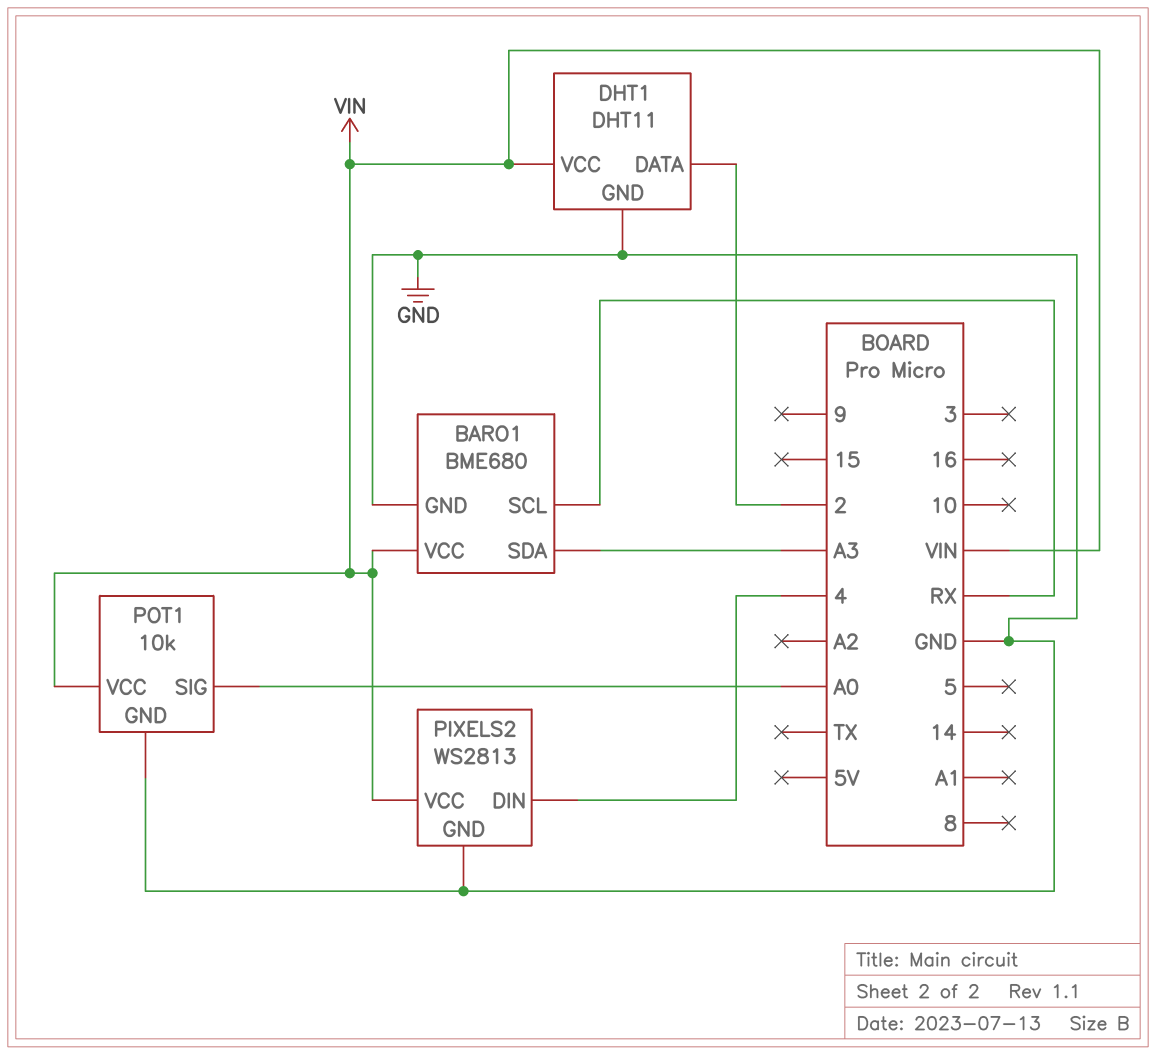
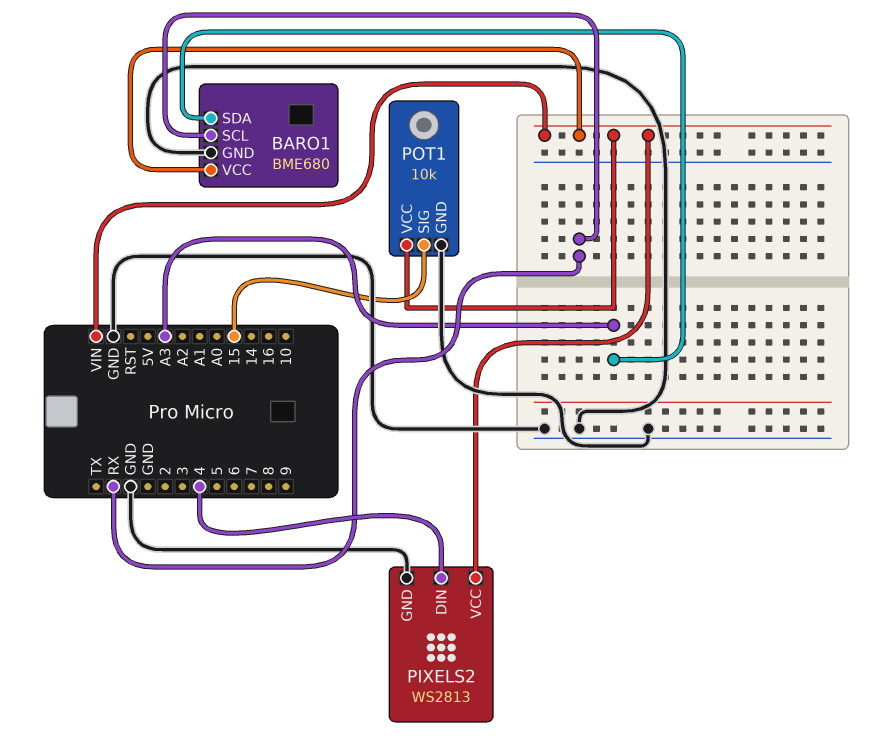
DHT1: DHT11 -> none
DHT1 pin DATA: 2 -> none
DHT1 pin GND: GND -> none
DHT1 pin VCC: VIN -> none
POT1 pin SIG: A0 -> 15

